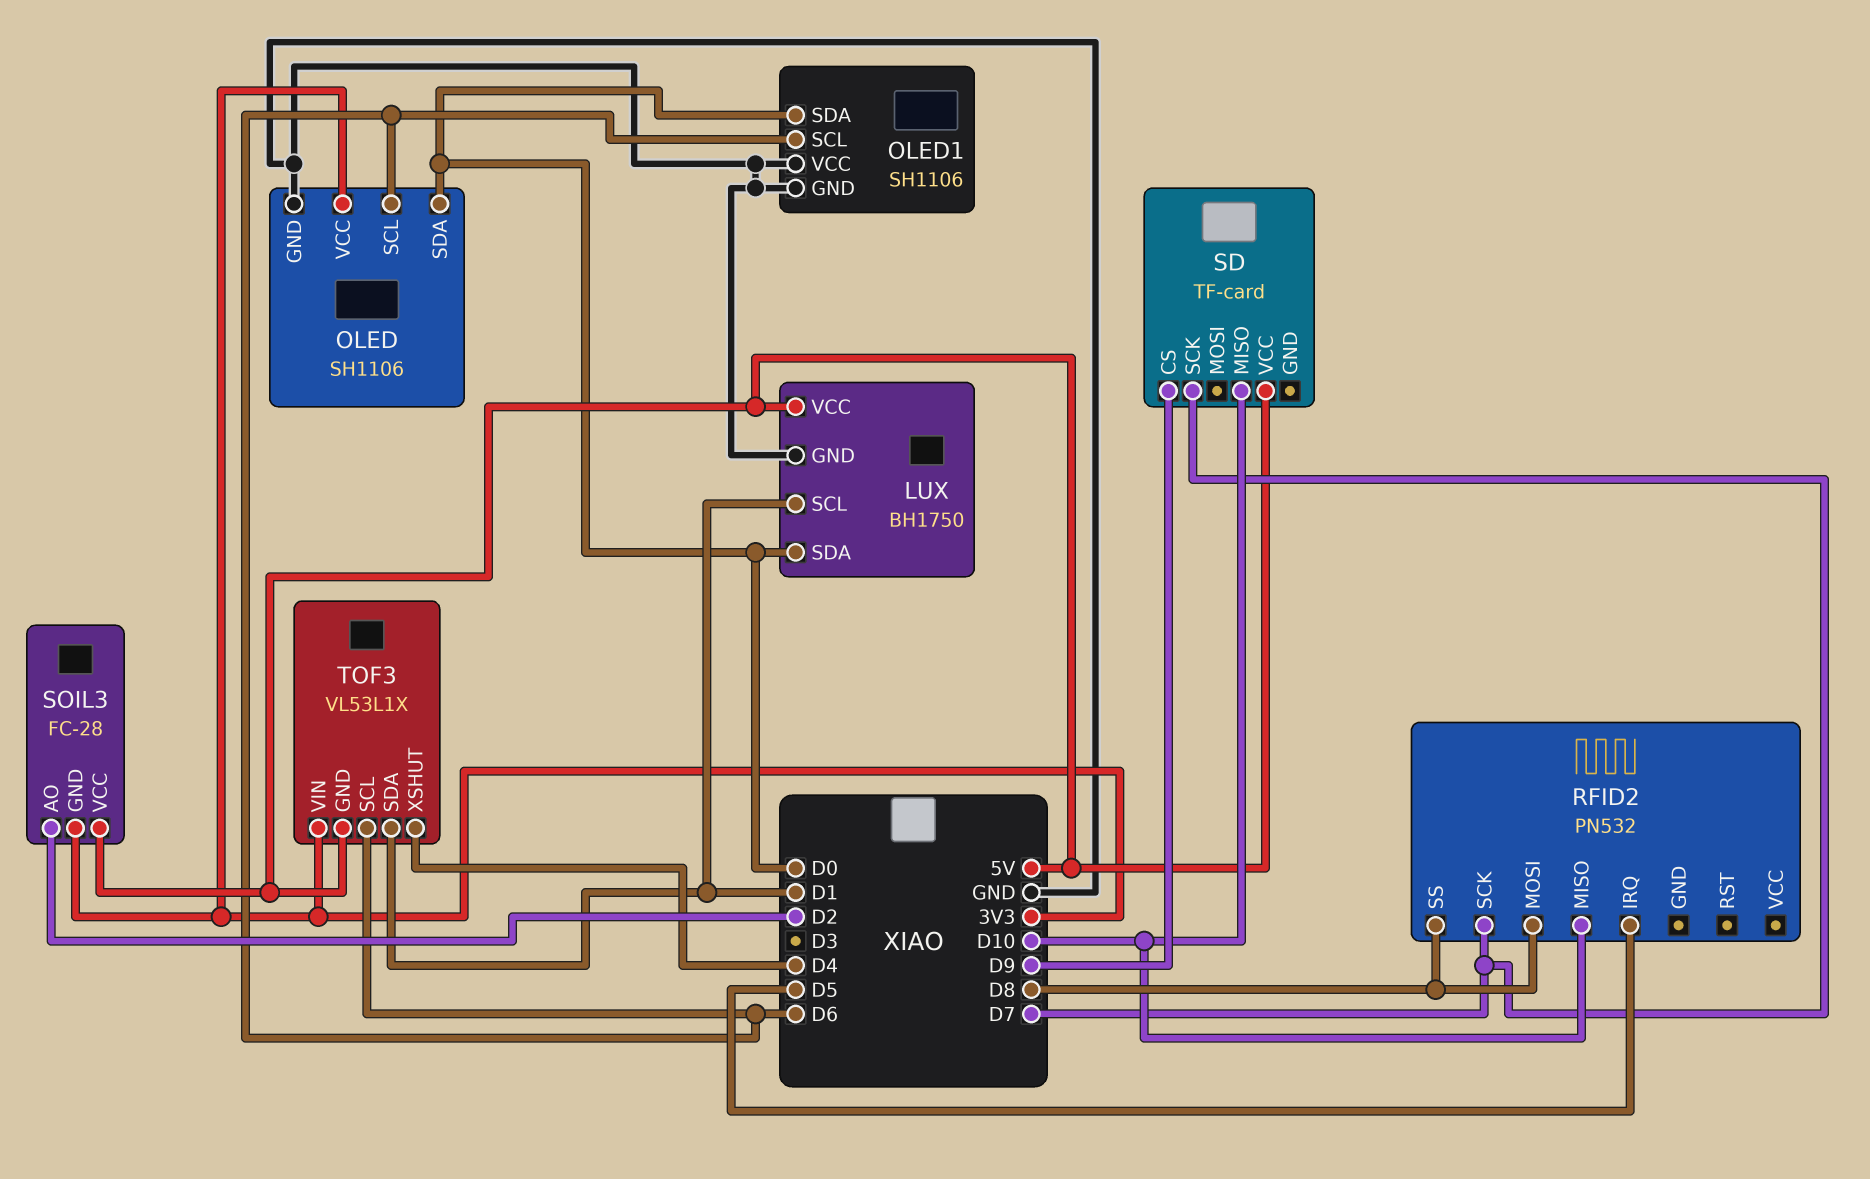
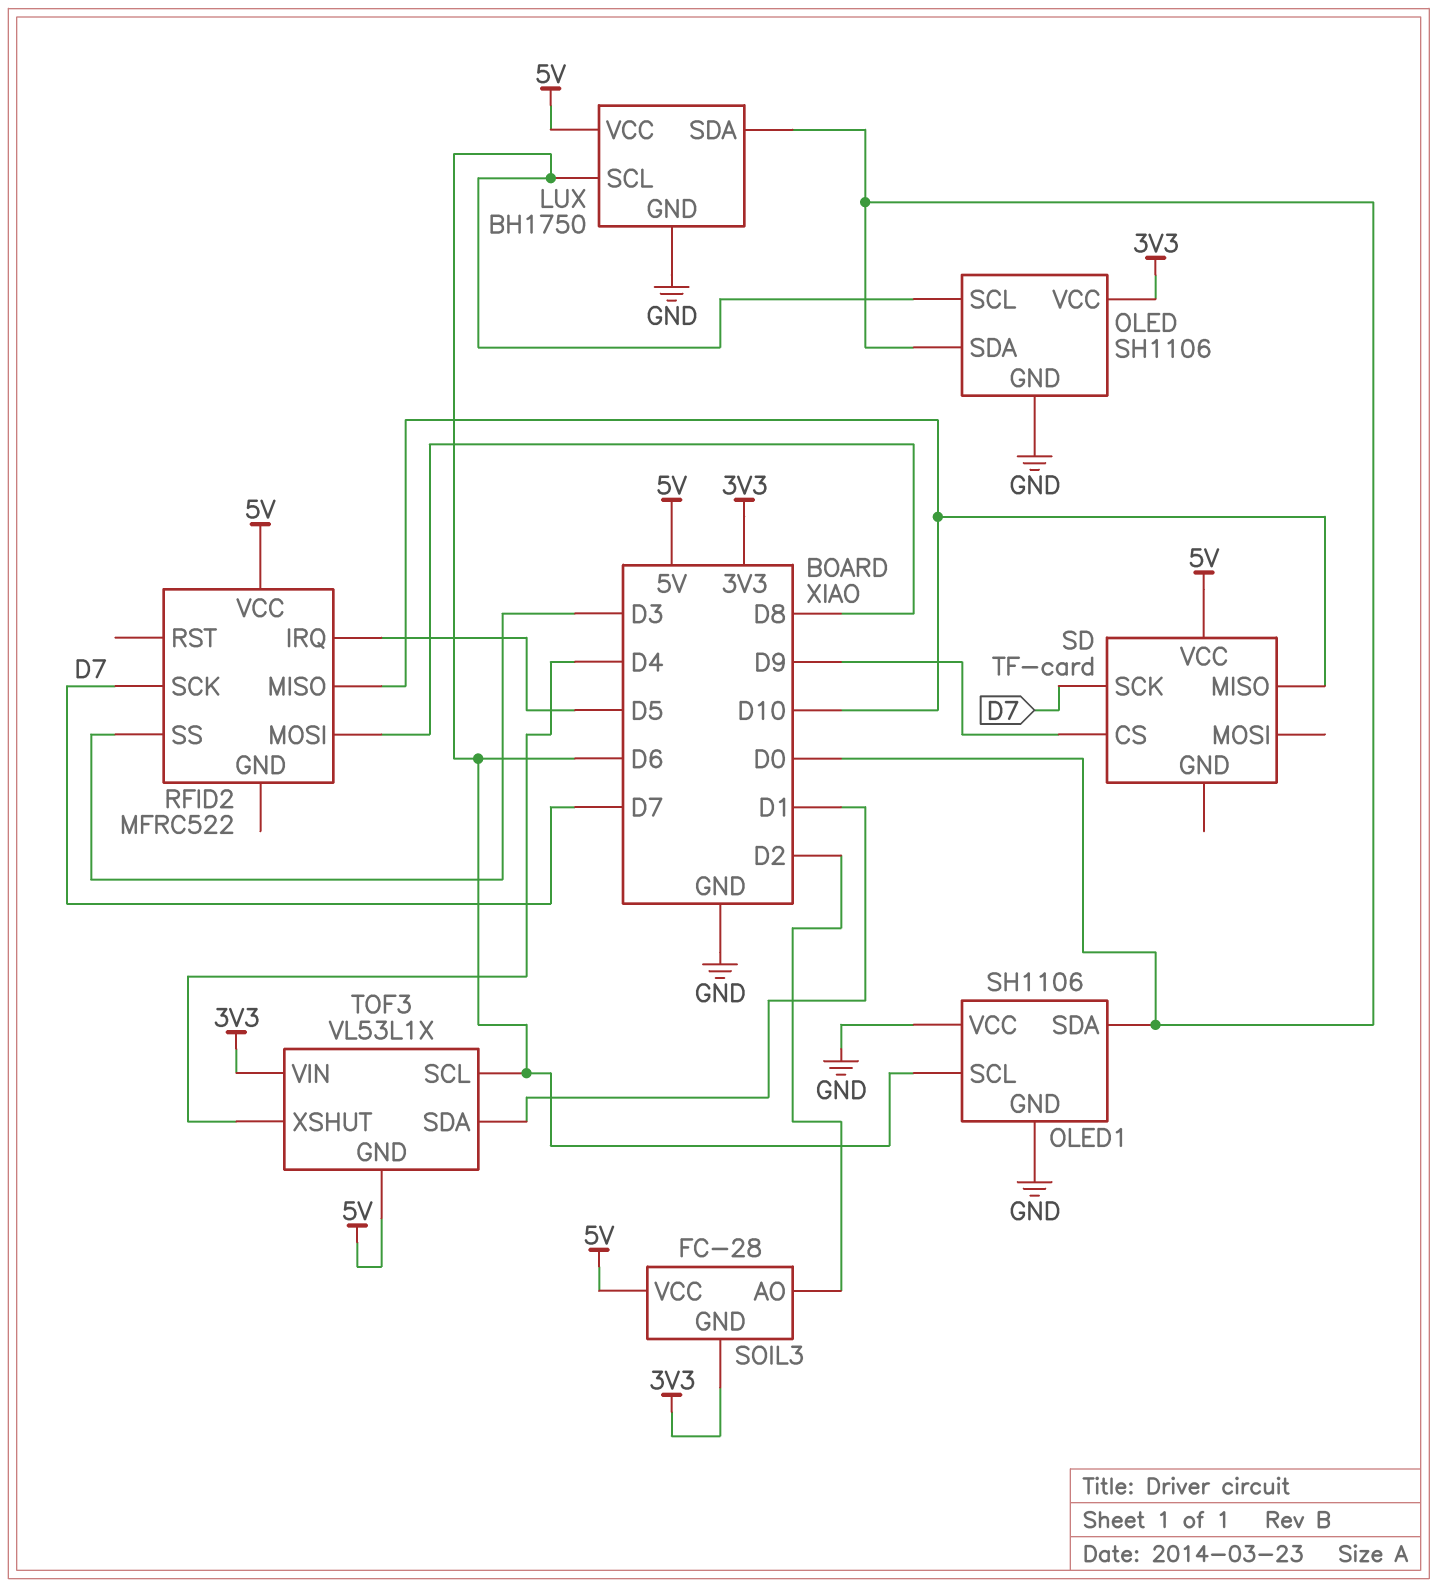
LUX pin SCL: D1 -> D6
RFID2: PN532 -> MFRC522
RFID2 pin SS: D8 -> D3
RFID2 pin VCC: none -> 5V

